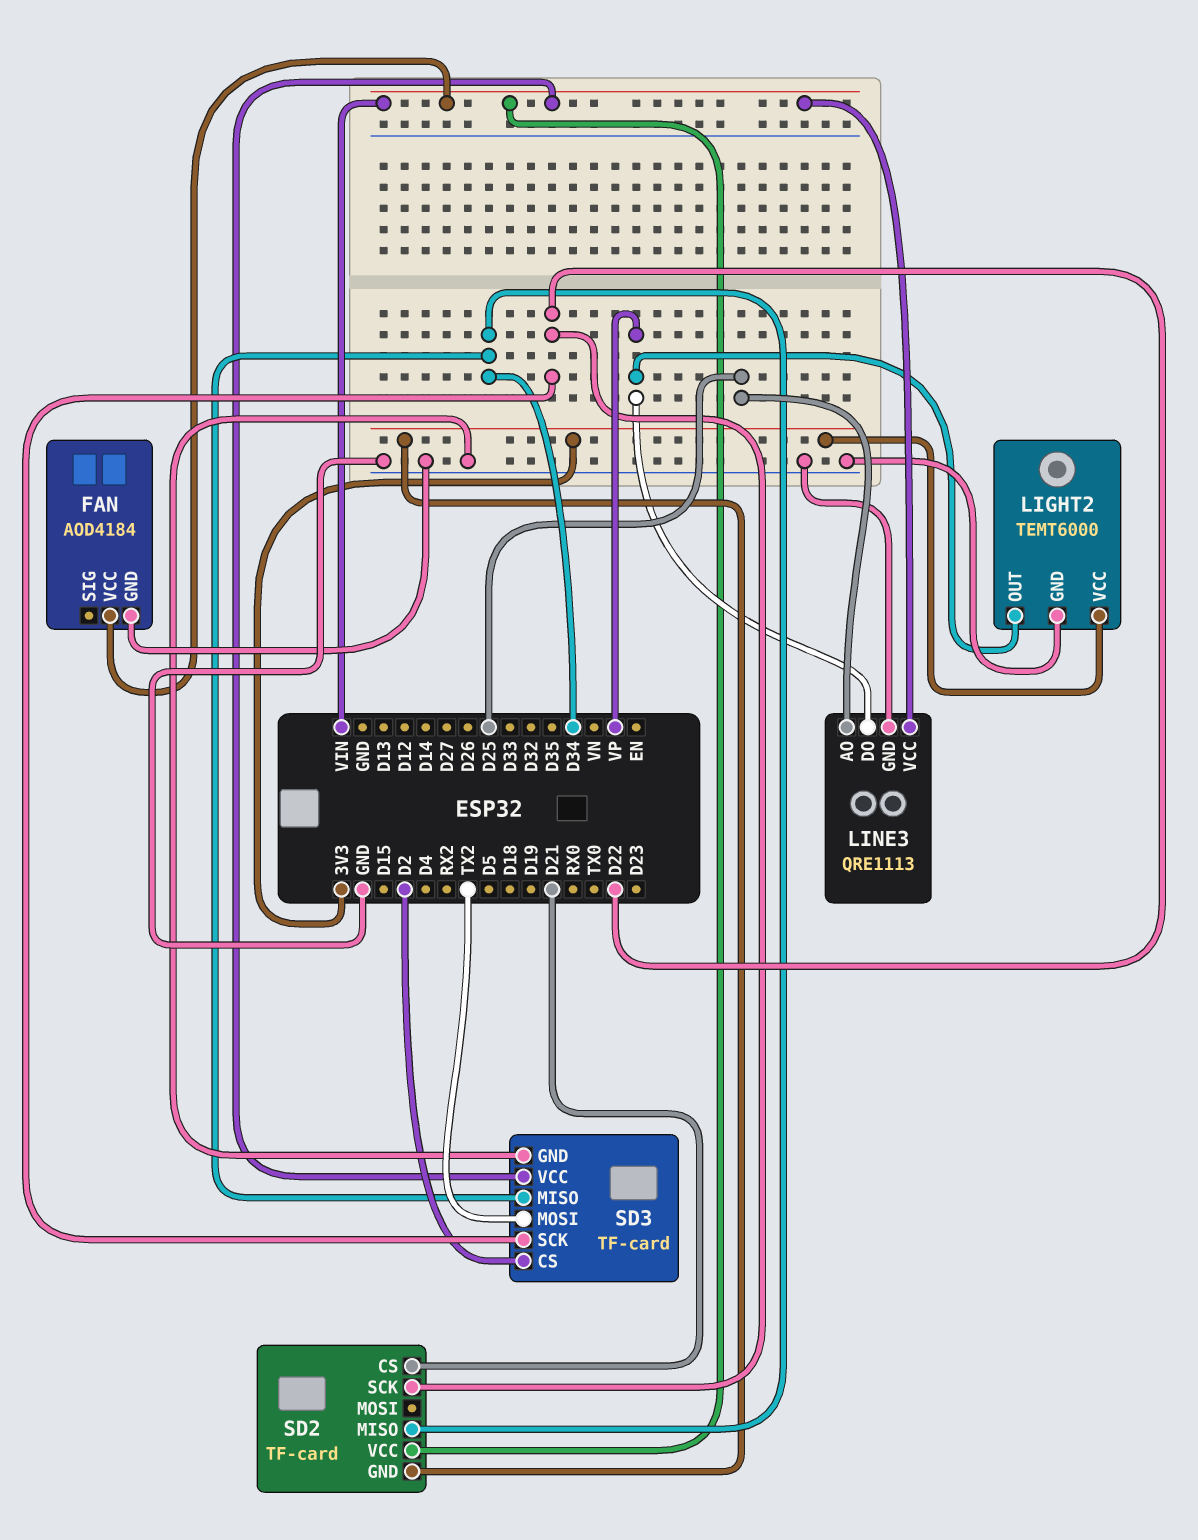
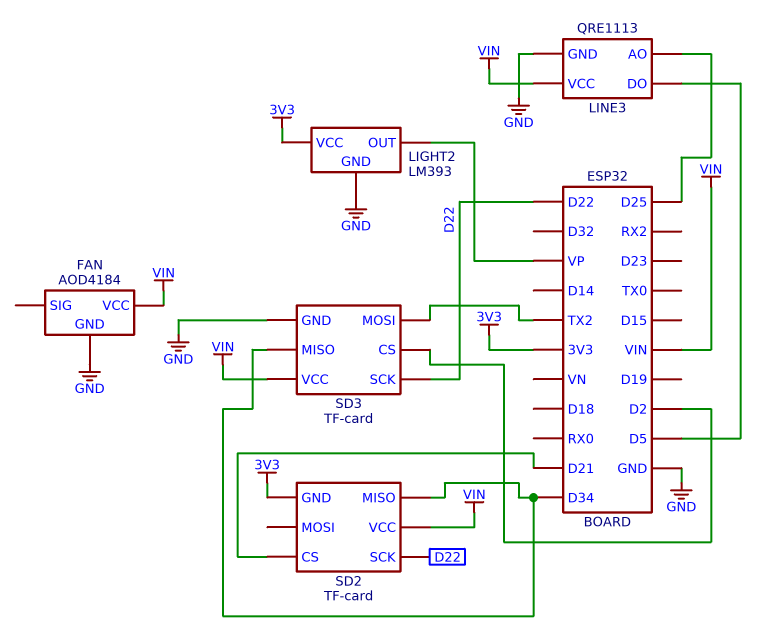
LIGHT2: TEMT6000 -> LM393
LINE3 pin DO: VP -> D5

